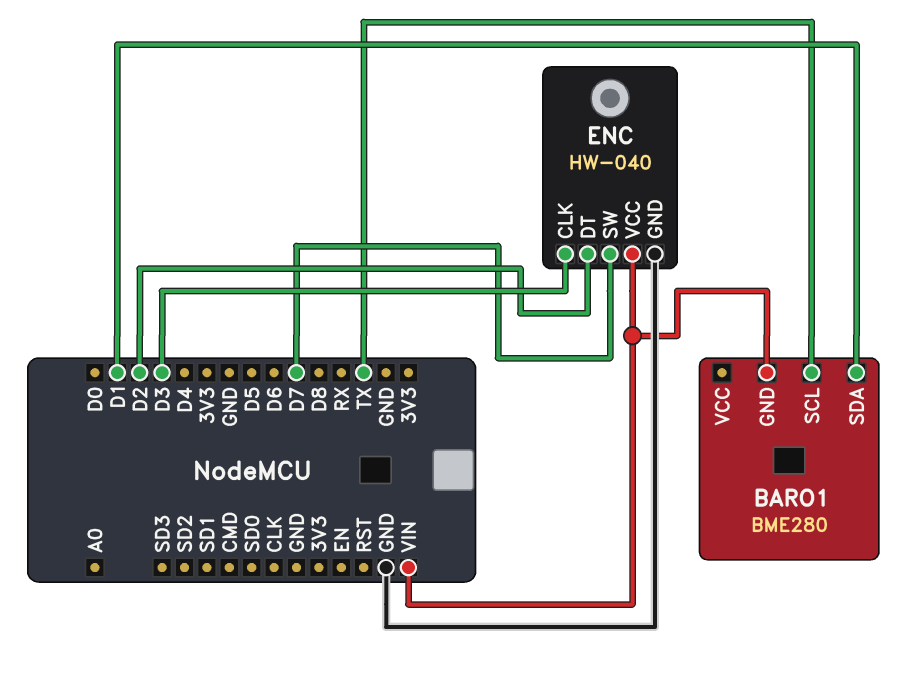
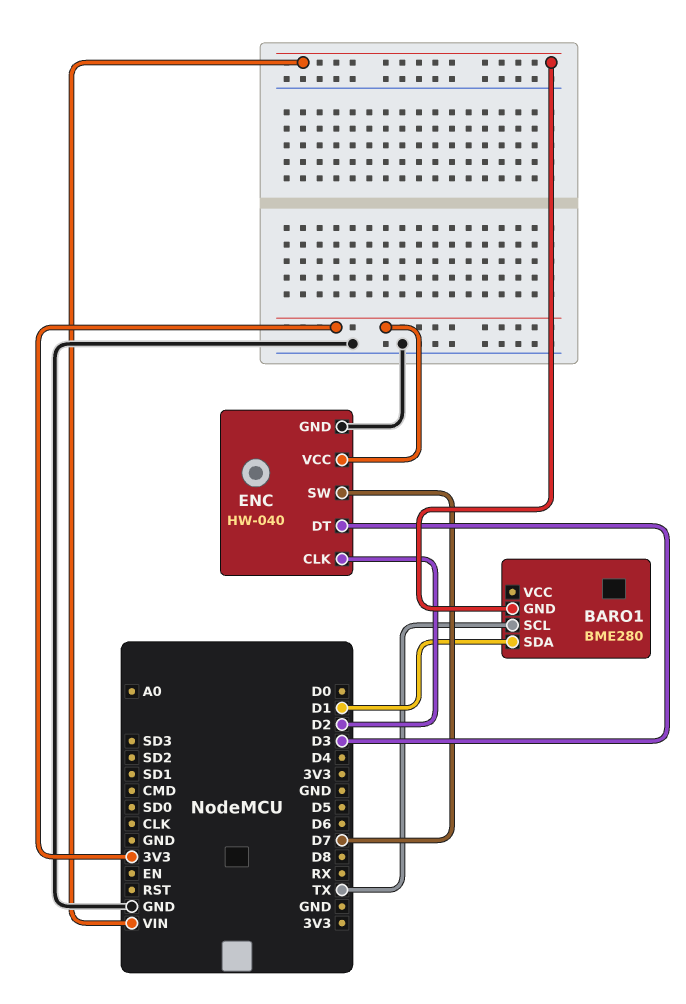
ENC pin CLK: D3 -> D2
ENC pin DT: D2 -> D3
ENC pin VCC: VIN -> 3V3

